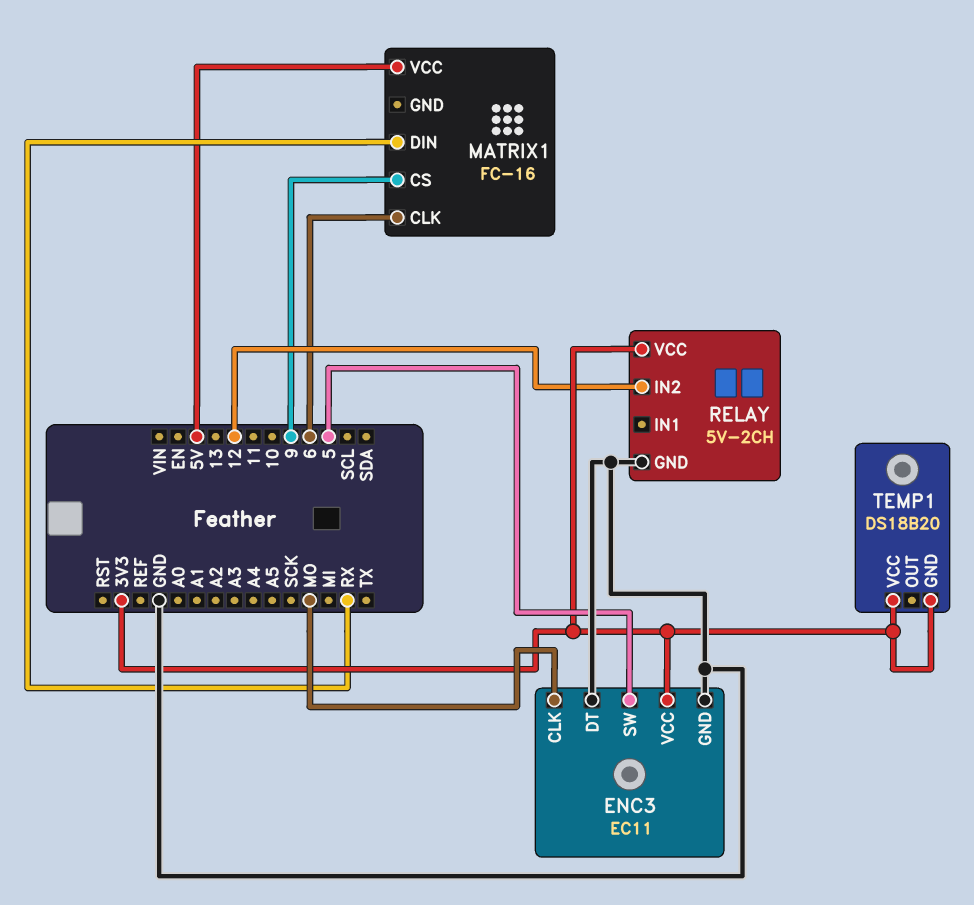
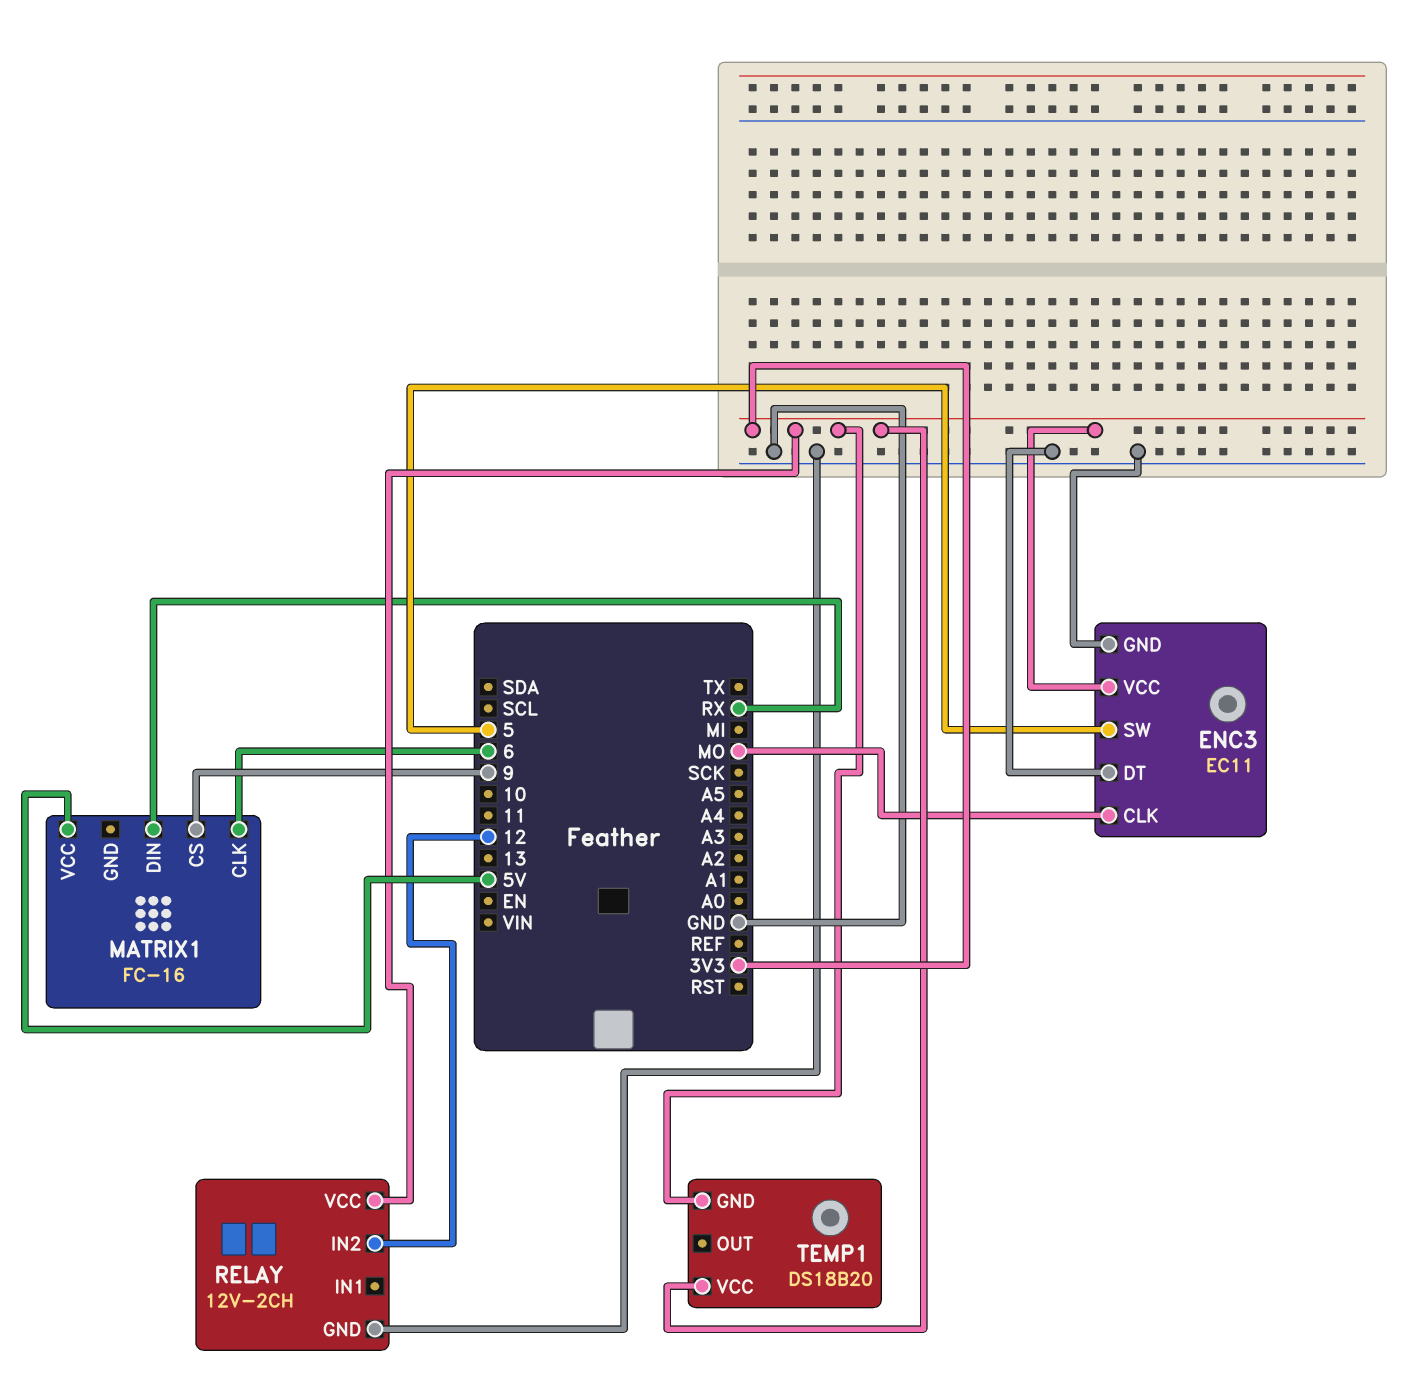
RELAY: 5V-2CH -> 12V-2CH

